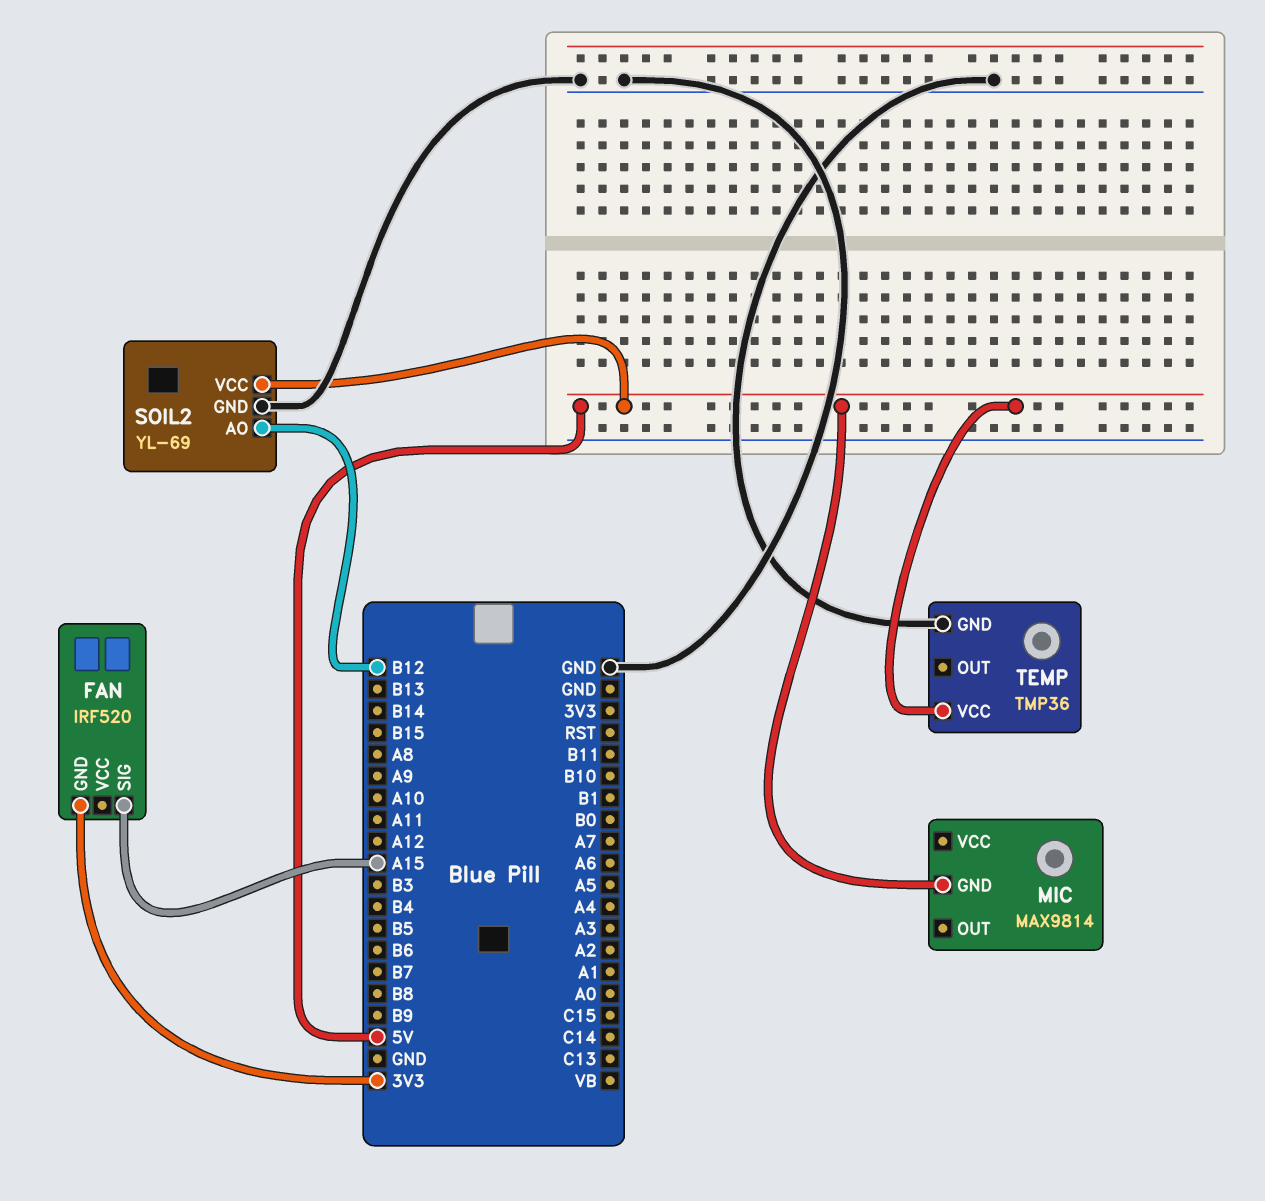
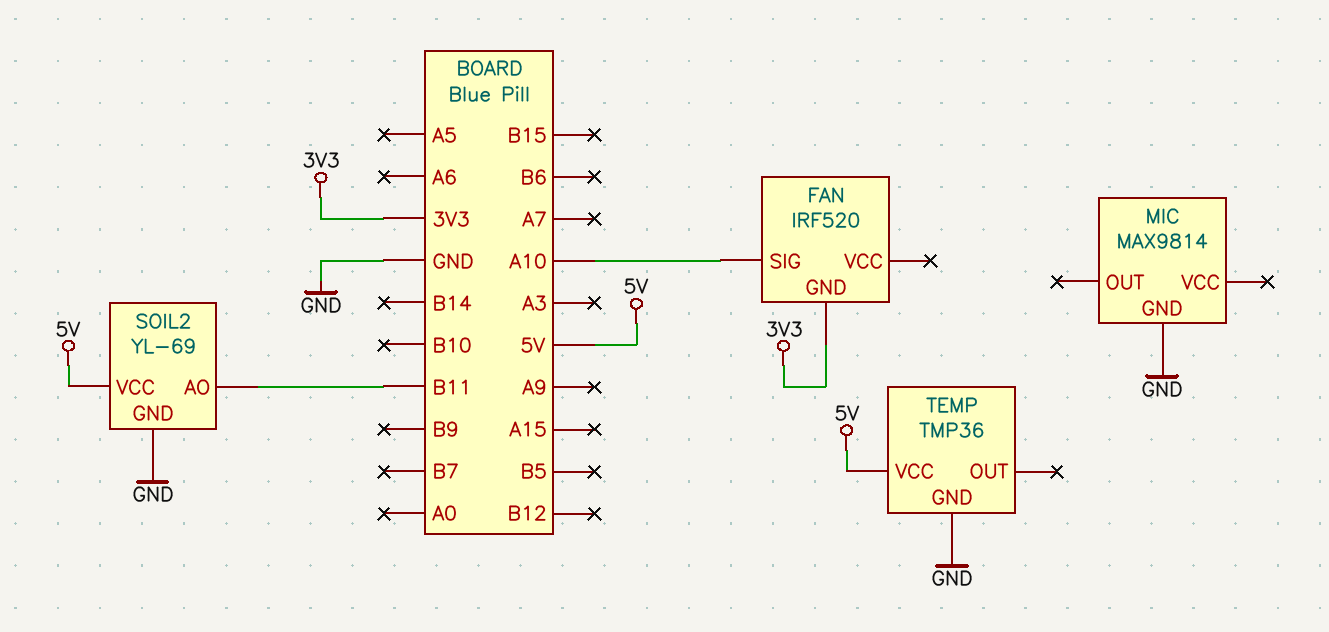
FAN pin SIG: A15 -> A10
MIC pin GND: 5V -> GND
SOIL2 pin AO: B12 -> B11

